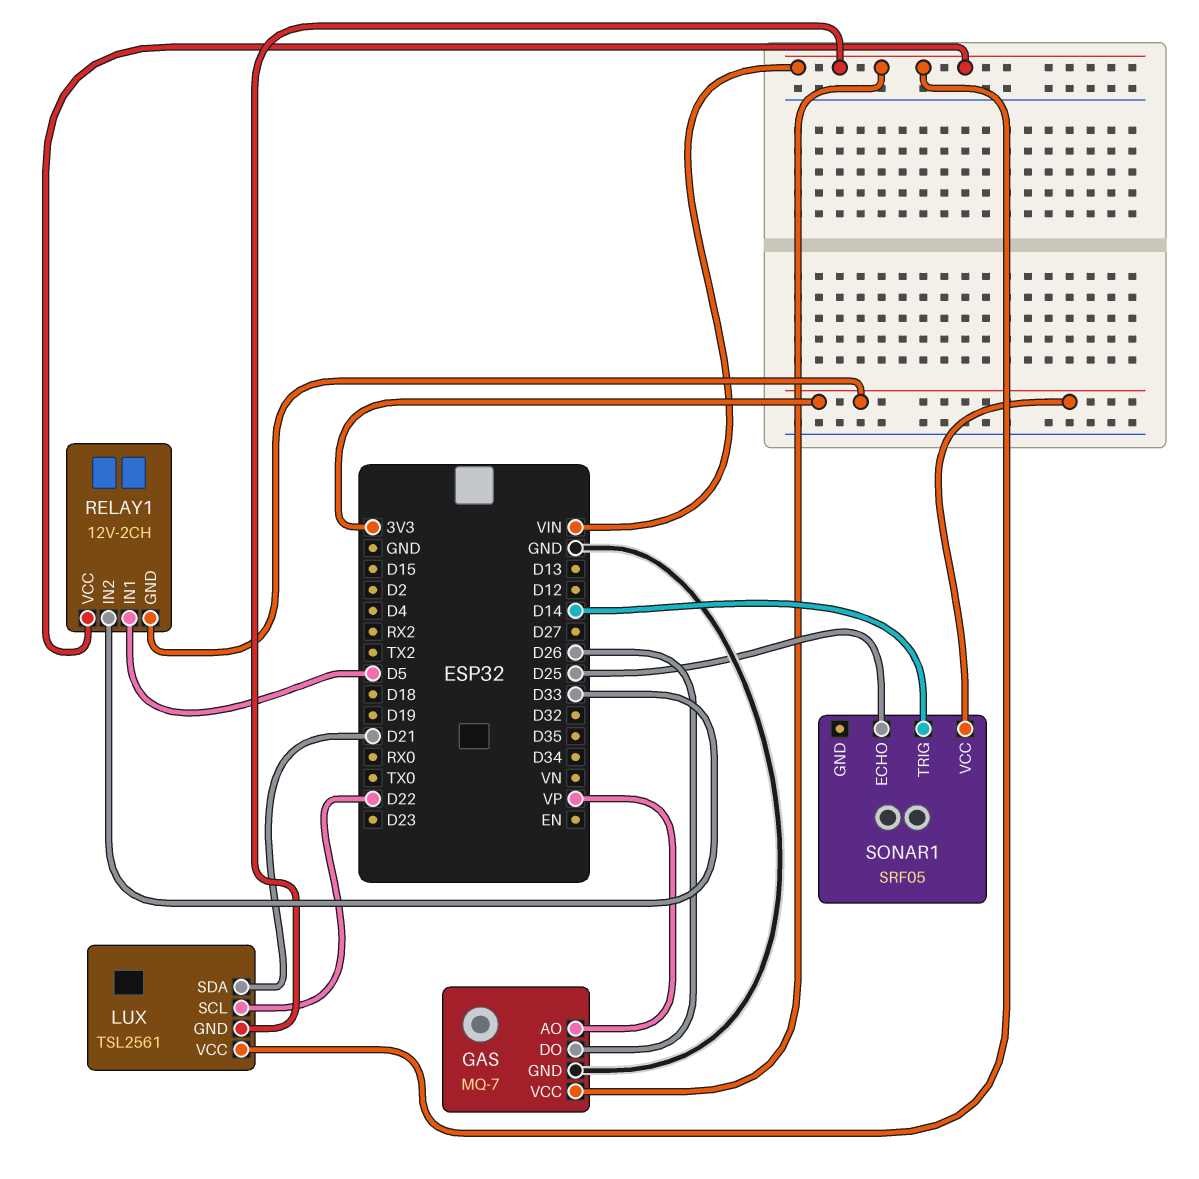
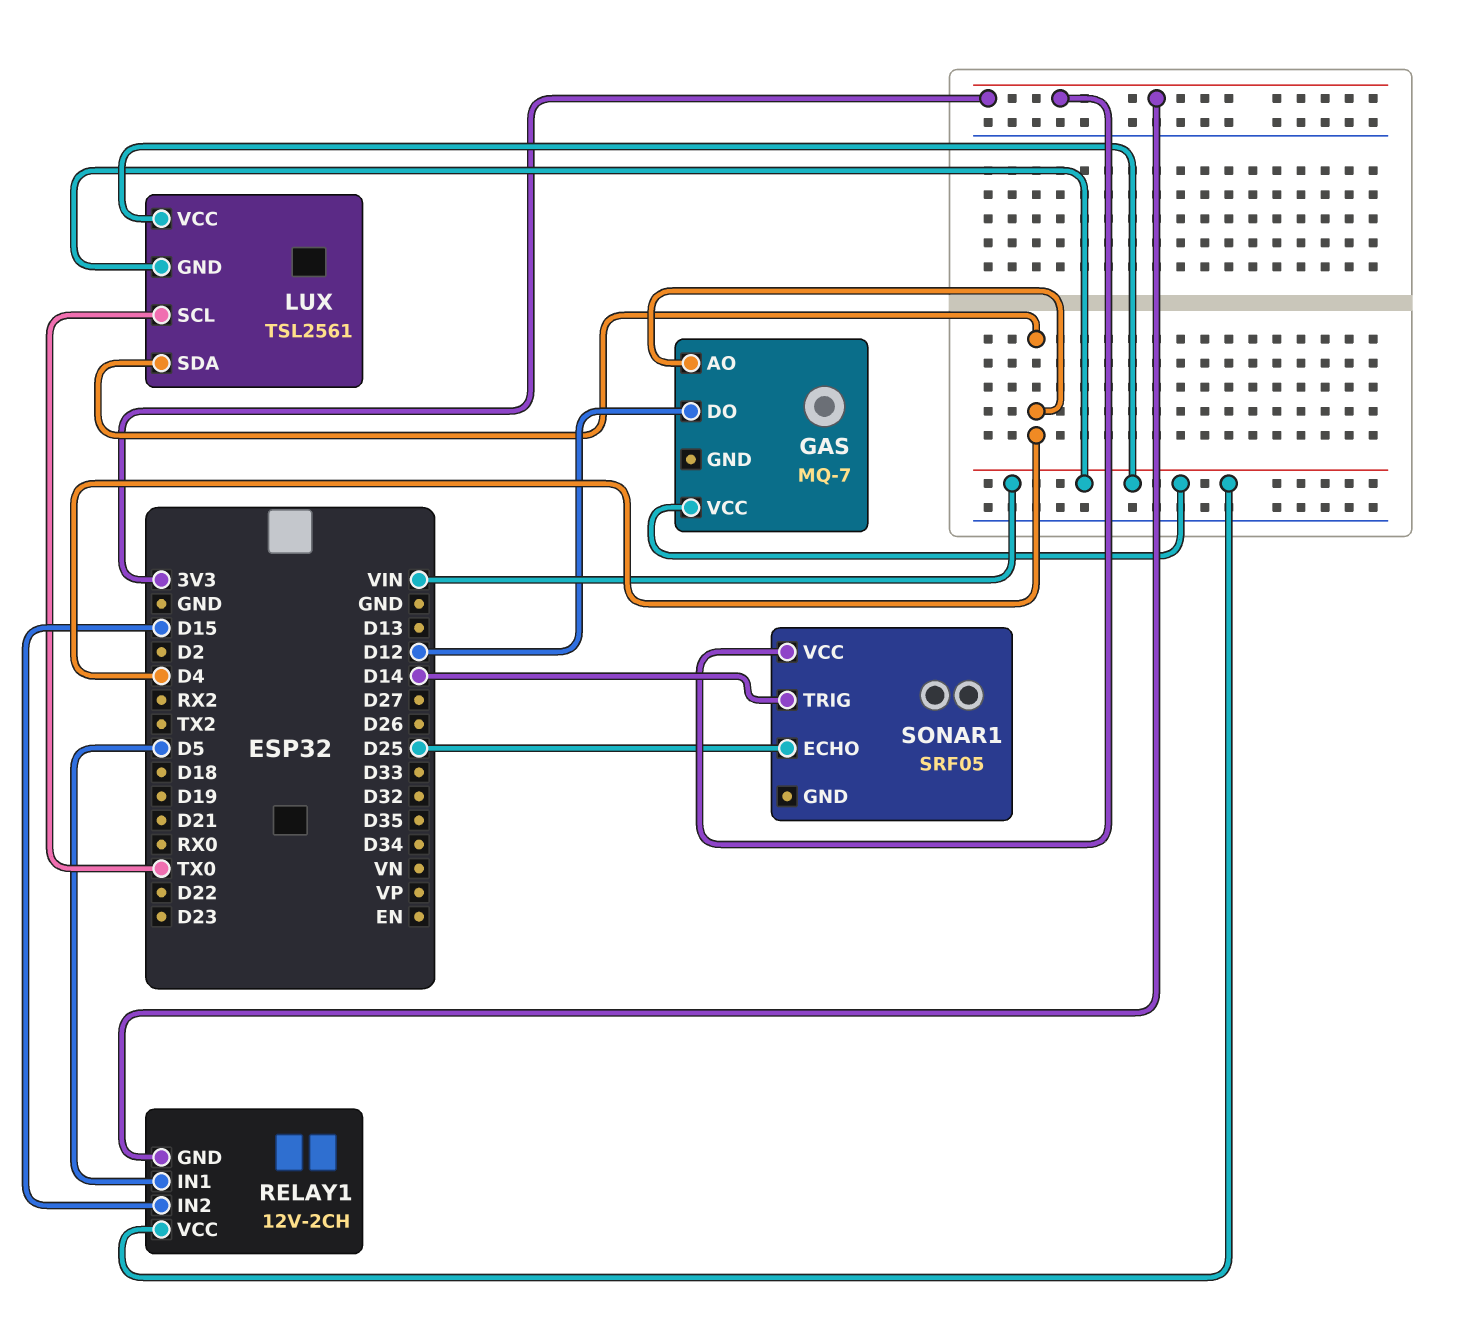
GAS pin AO: VP -> D4
GAS pin DO: D26 -> D12
GAS pin GND: GND -> none
LUX pin SCL: D22 -> TX0
LUX pin SDA: D21 -> D4
RELAY1 pin IN2: D33 -> D15

